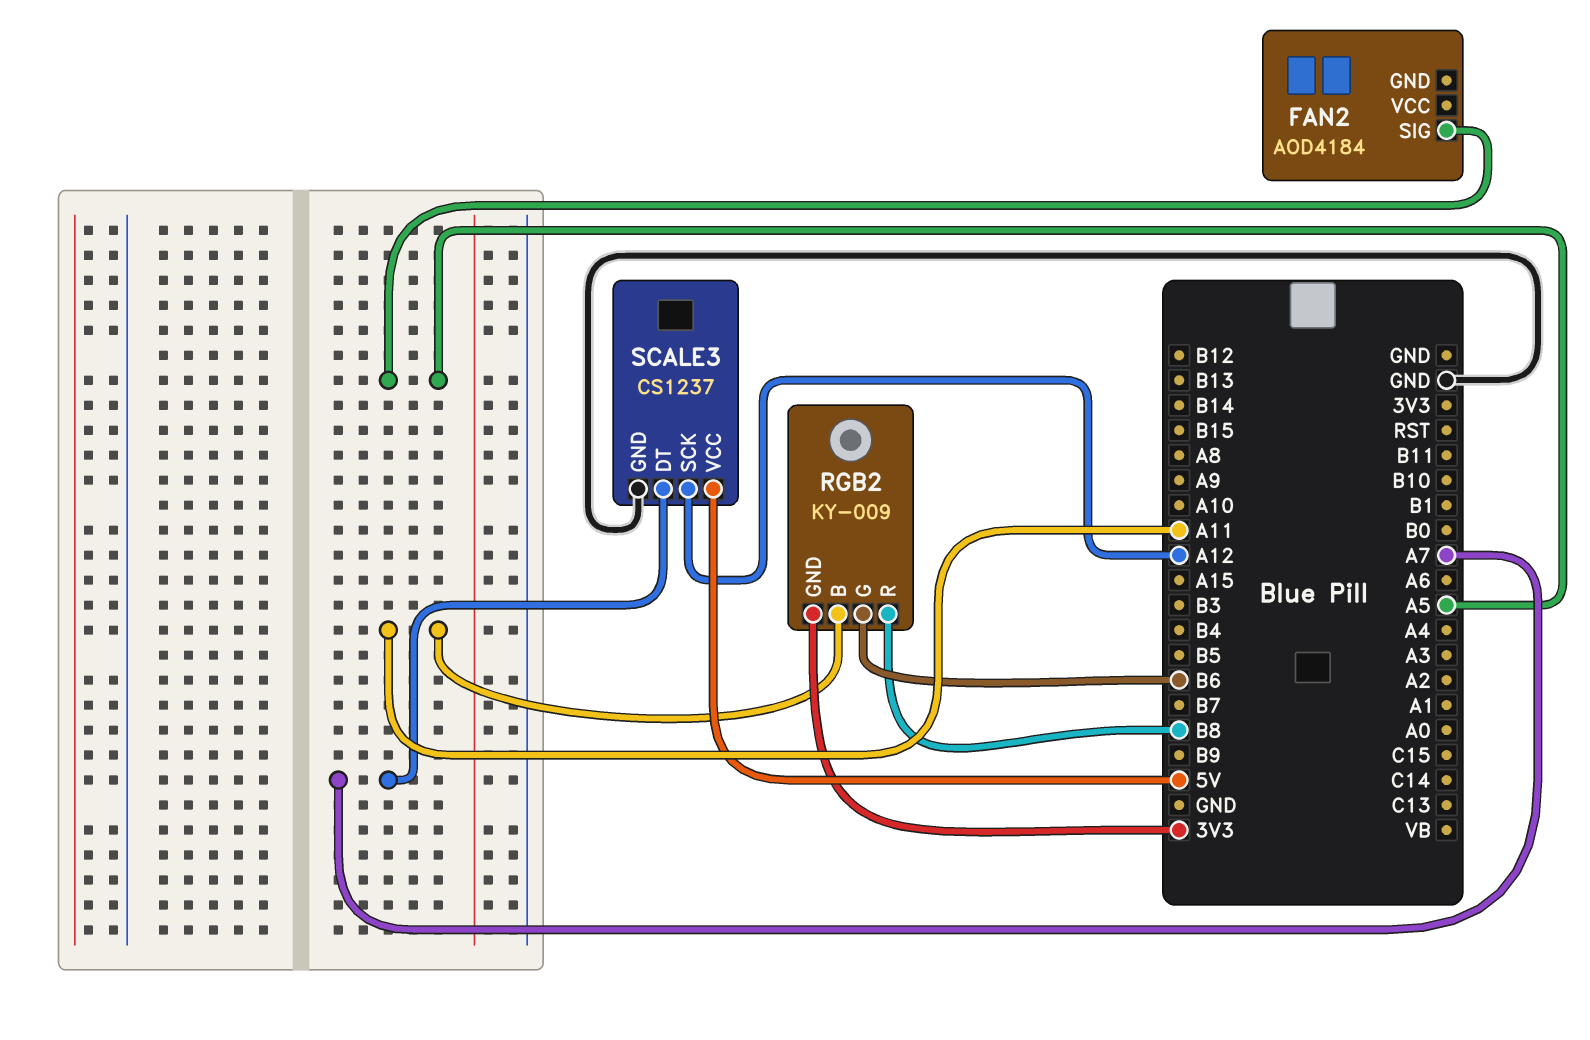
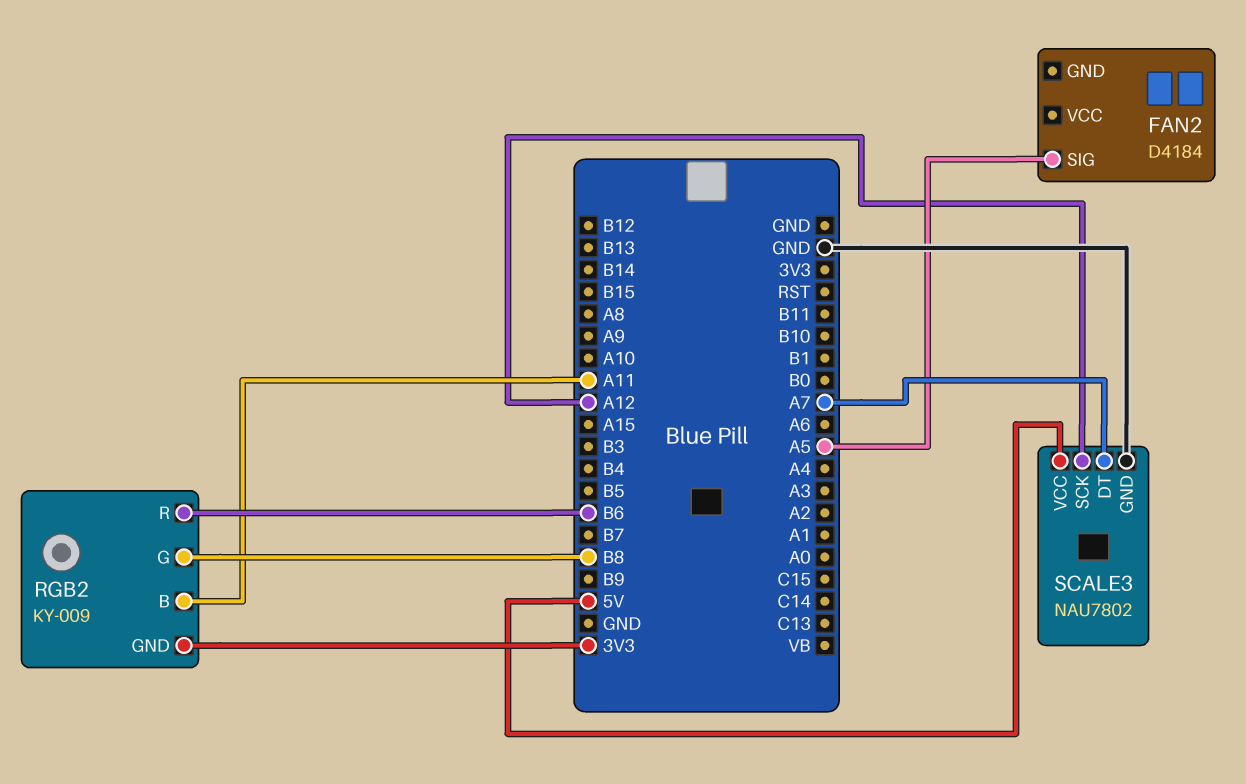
FAN2: AOD4184 -> D4184
RGB2 pin G: B6 -> B8
RGB2 pin R: B8 -> B6
SCALE3: CS1237 -> NAU7802

